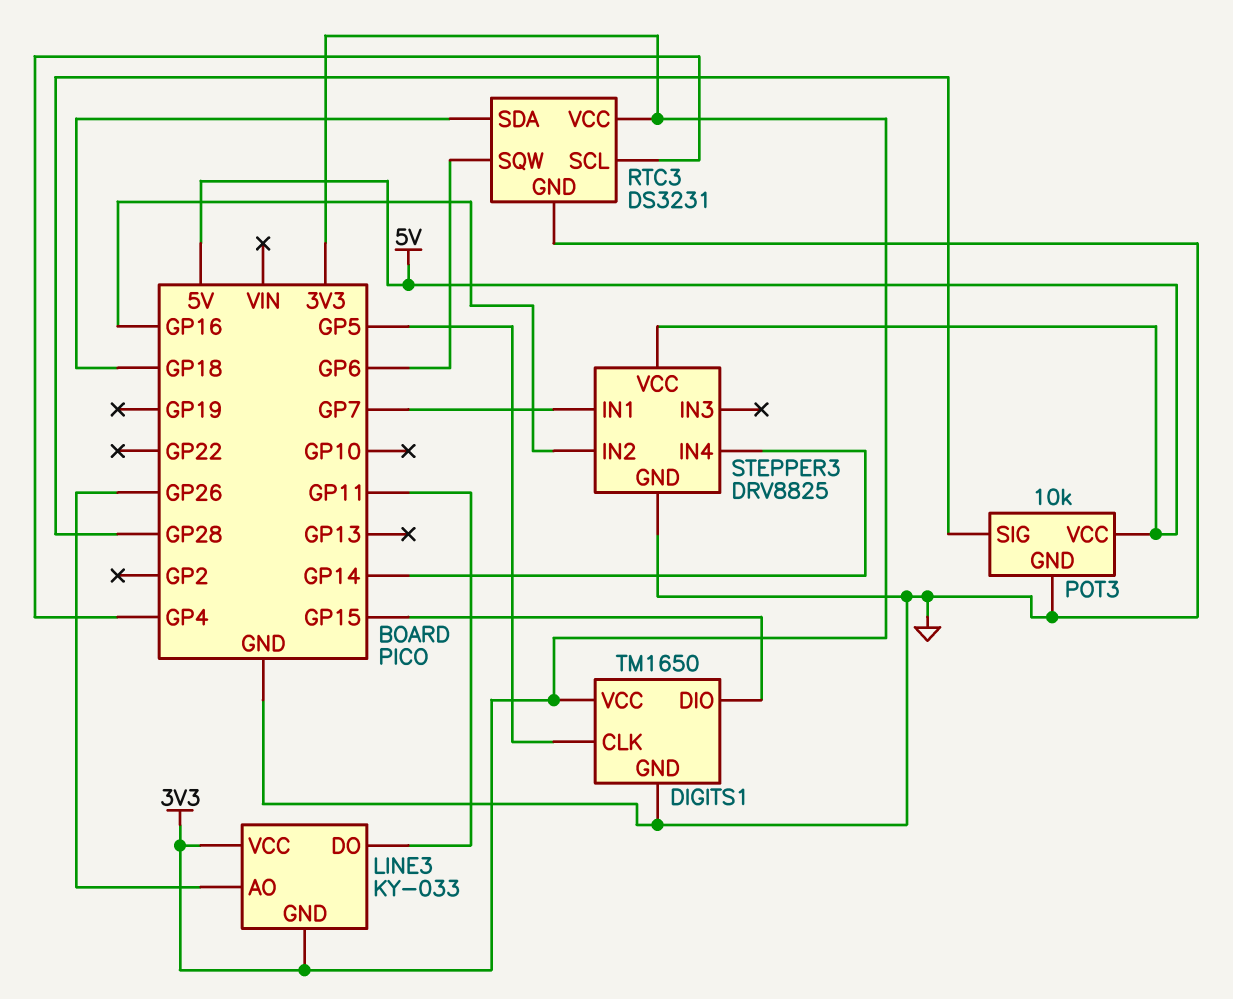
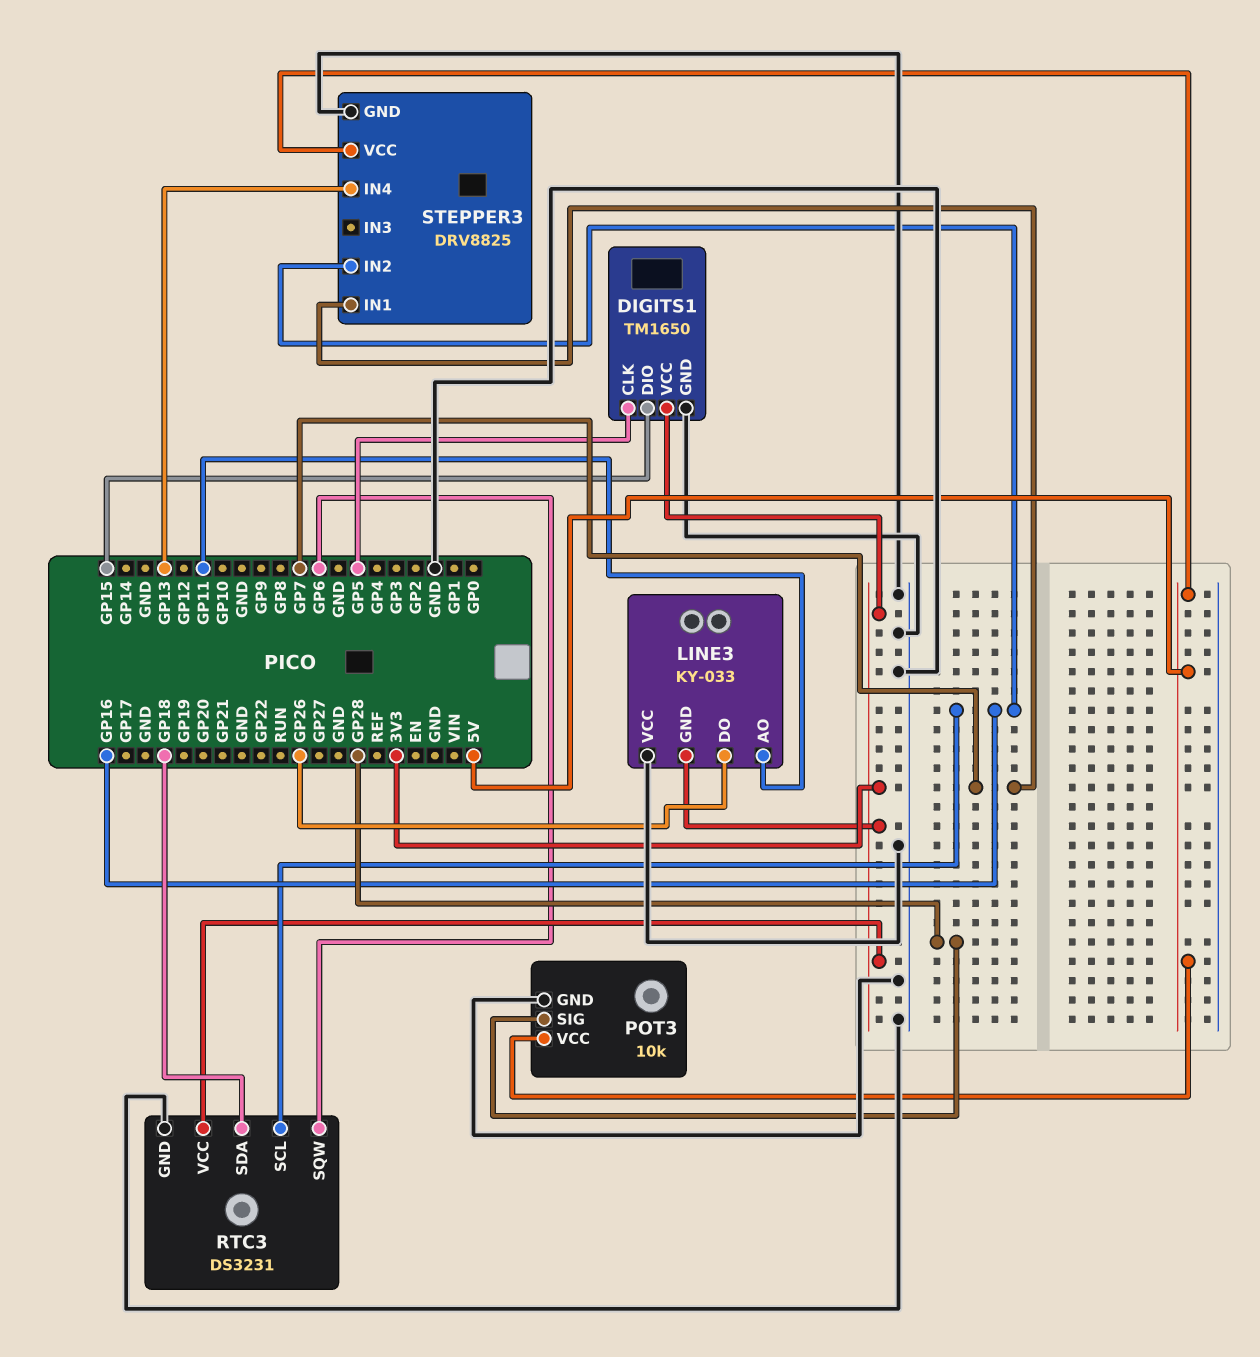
LINE3 pin AO: GP26 -> GP11
LINE3 pin DO: GP11 -> GP26
LINE3 pin VCC: 3V3 -> GND
RTC3 pin SCL: GP4 -> GP16
STEPPER3 pin IN4: GP14 -> GP13

